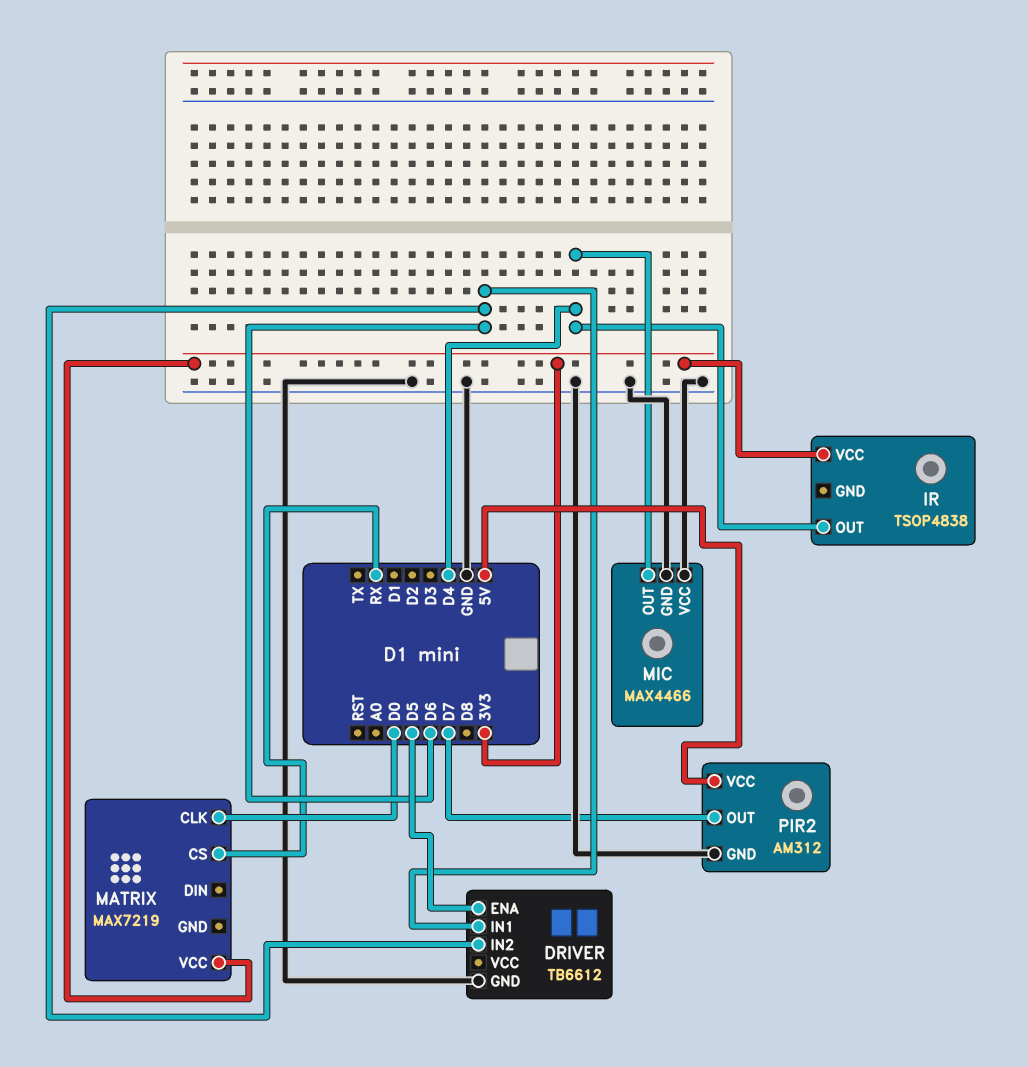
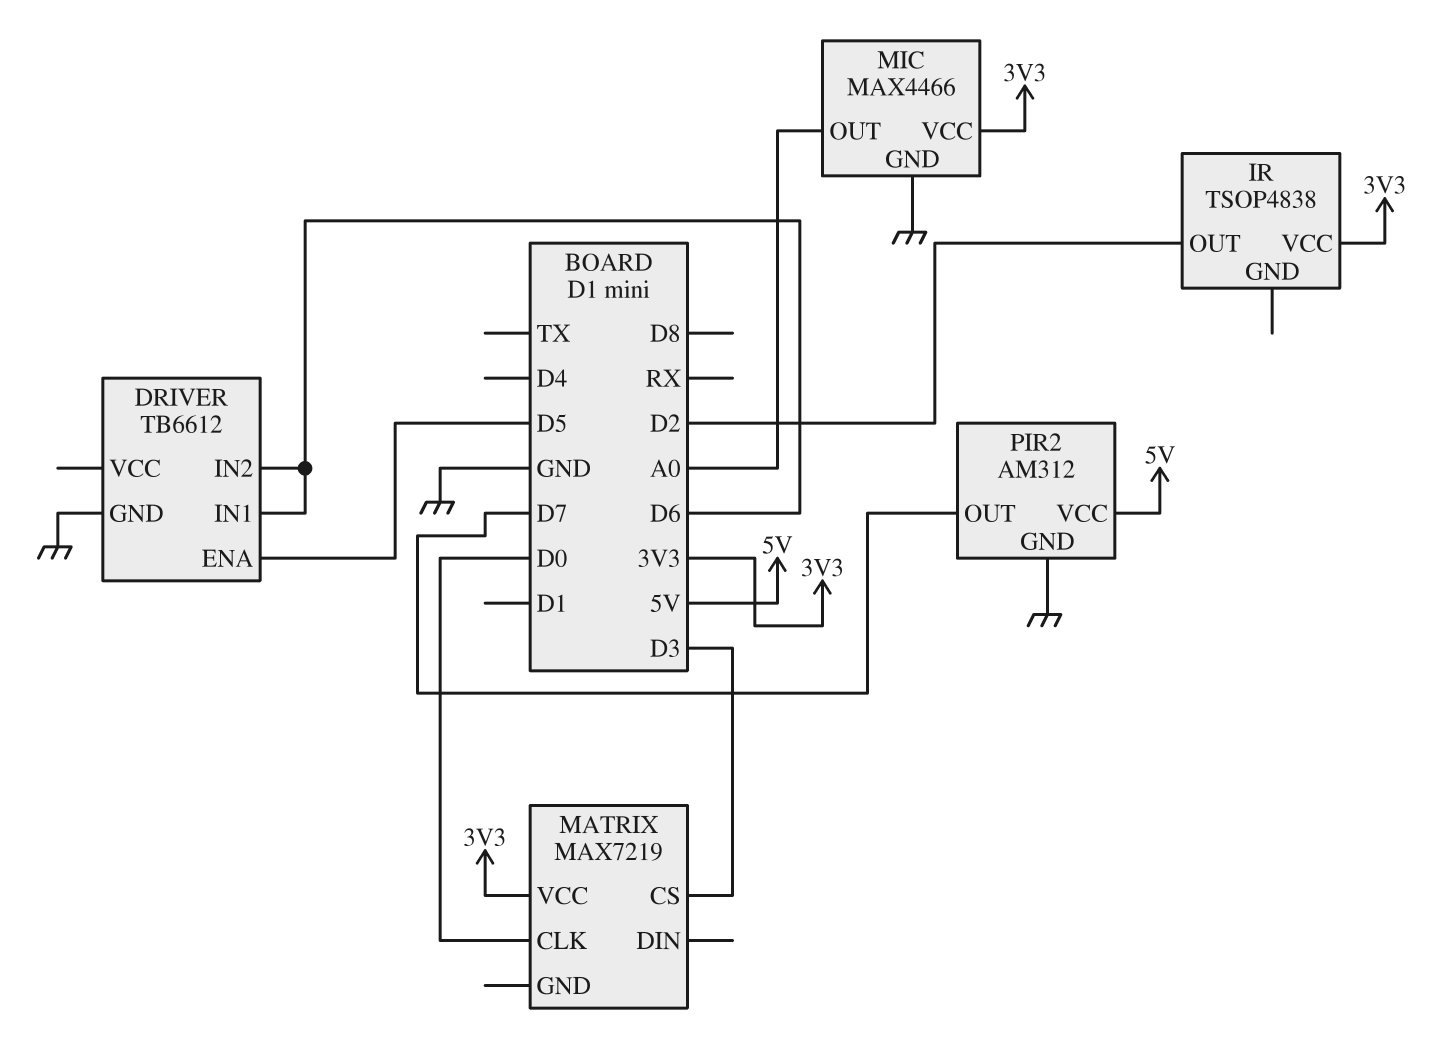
IR pin OUT: D4 -> D2
MATRIX pin CS: RX -> D3
MIC pin OUT: D4 -> A0
MIC pin VCC: GND -> 3V3

